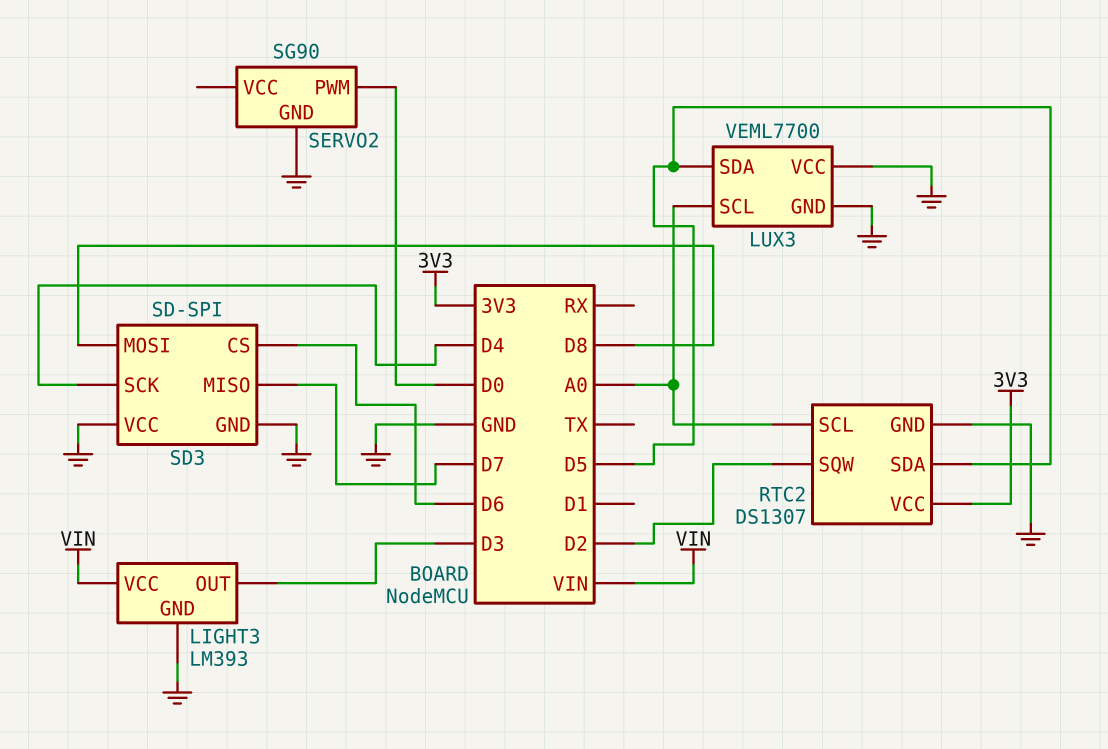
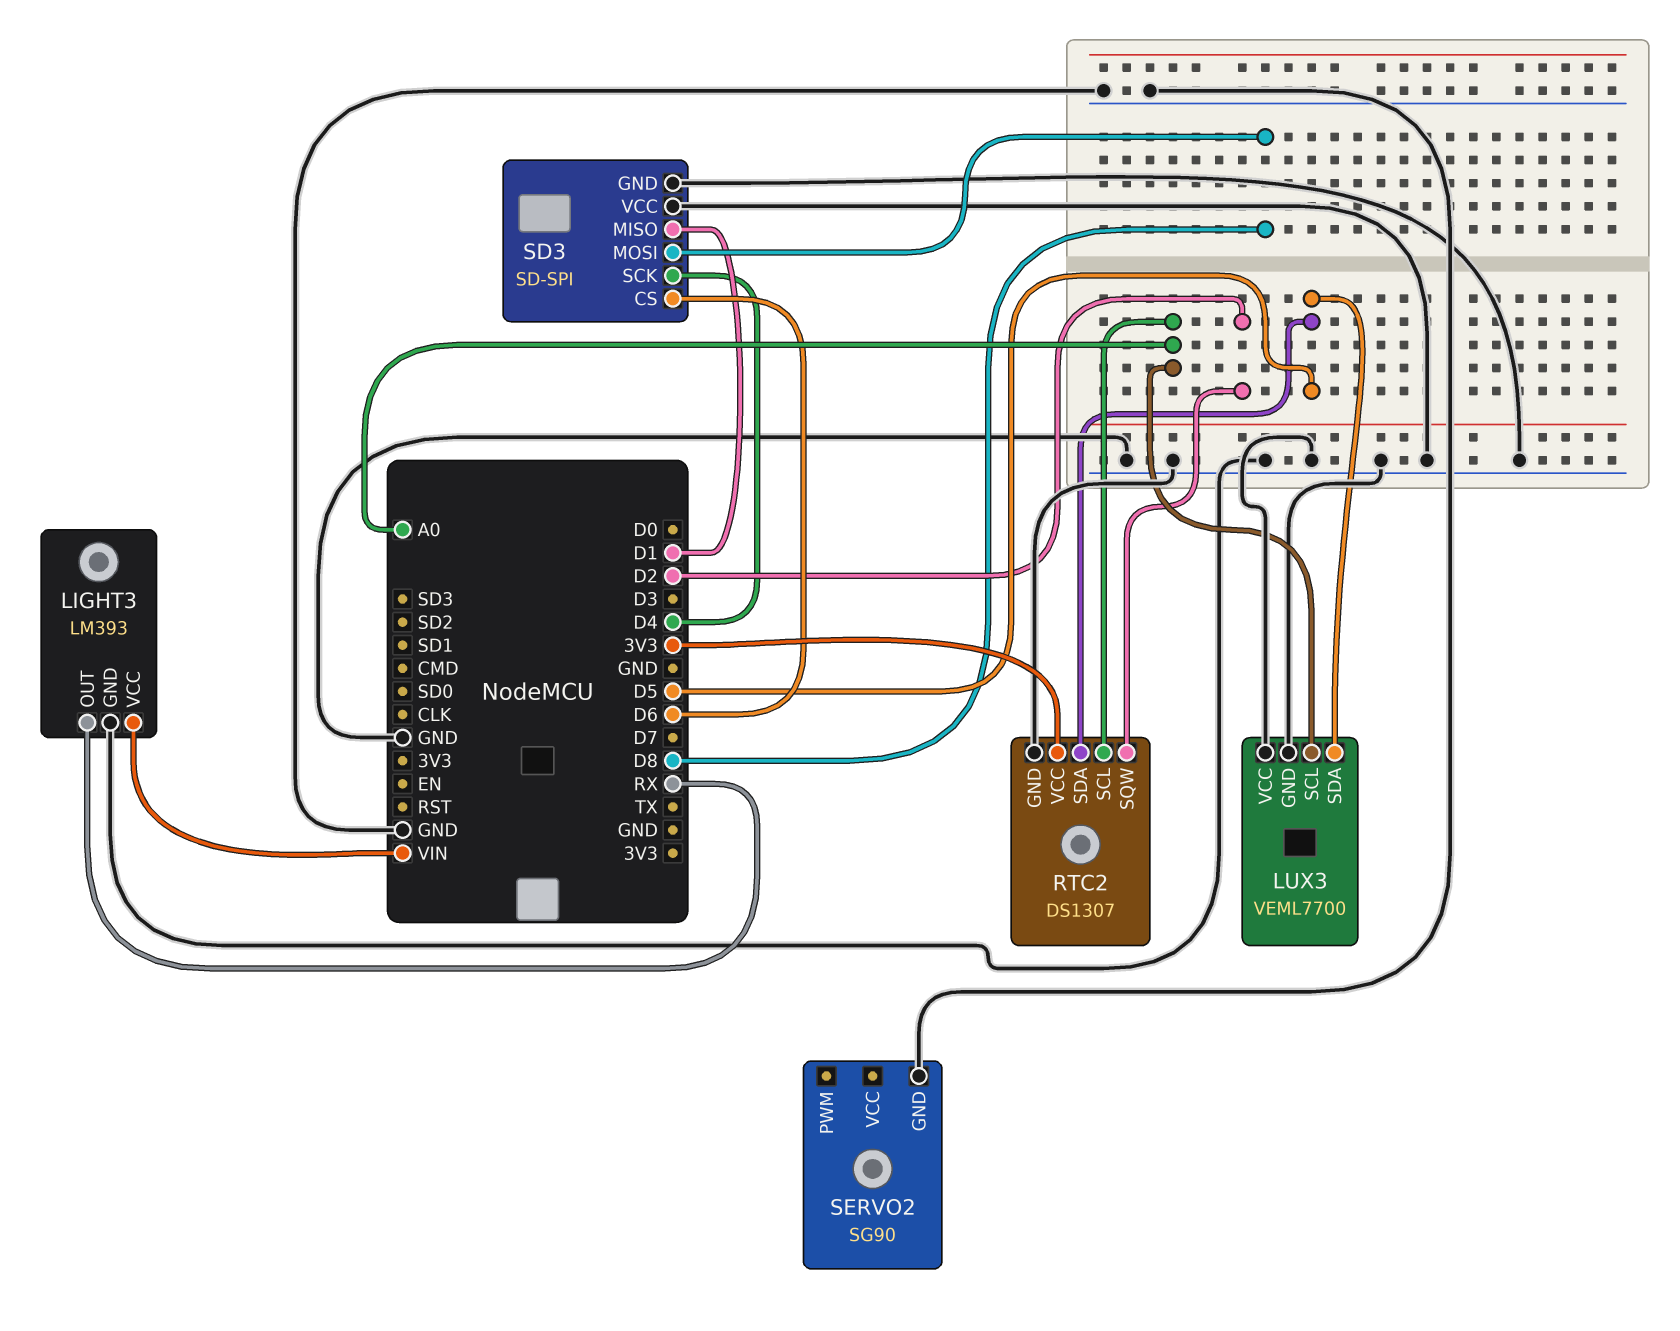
LIGHT3 pin OUT: D3 -> RX
SD3 pin MISO: D7 -> D1
SERVO2 pin PWM: D0 -> none

